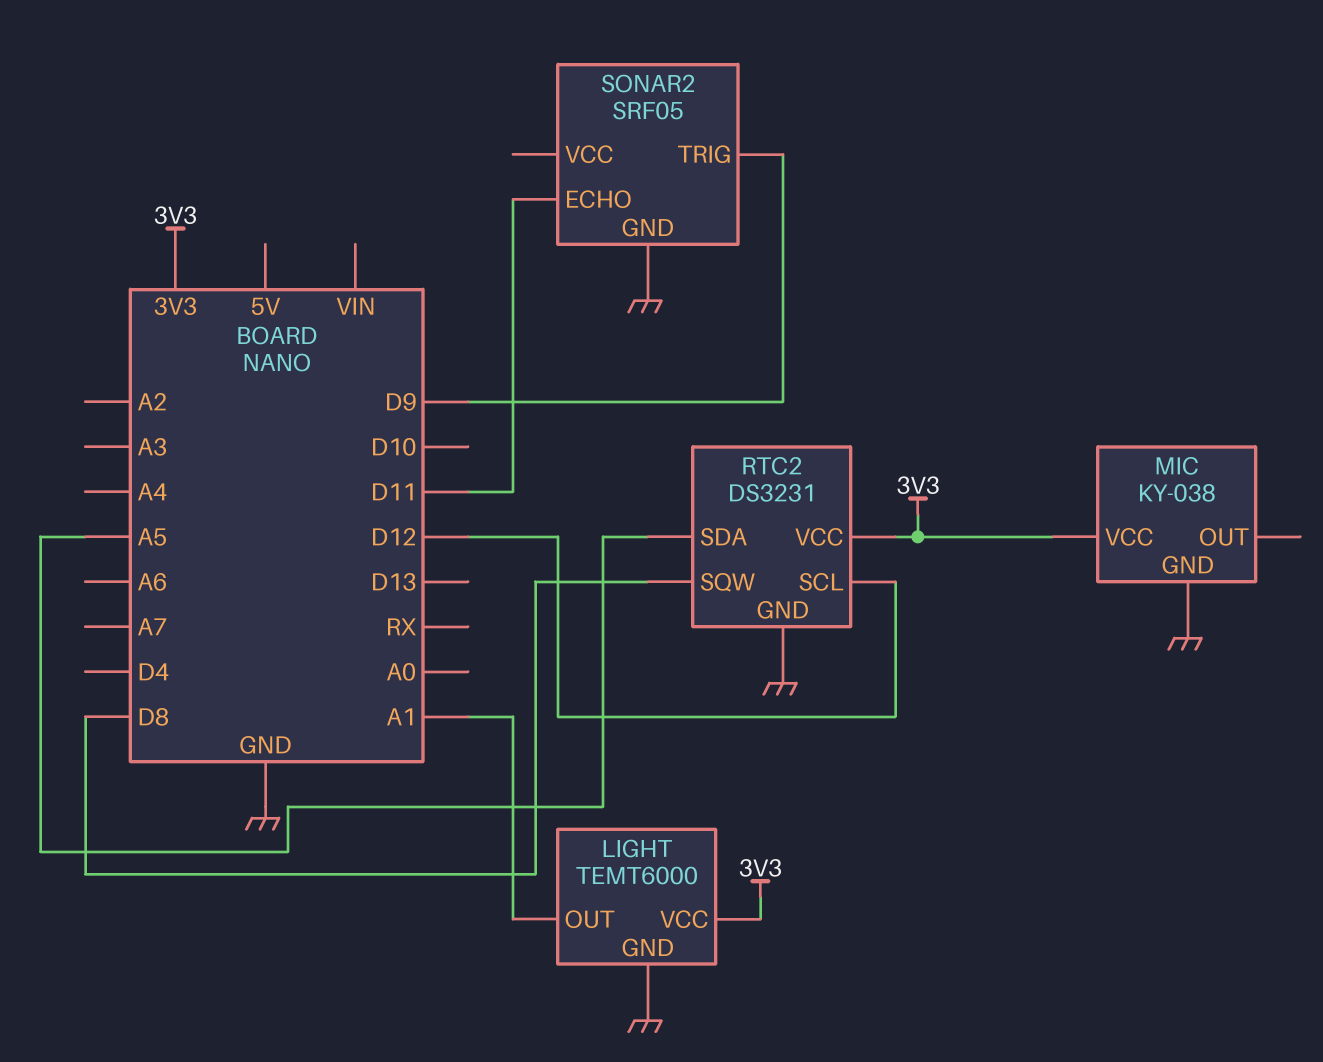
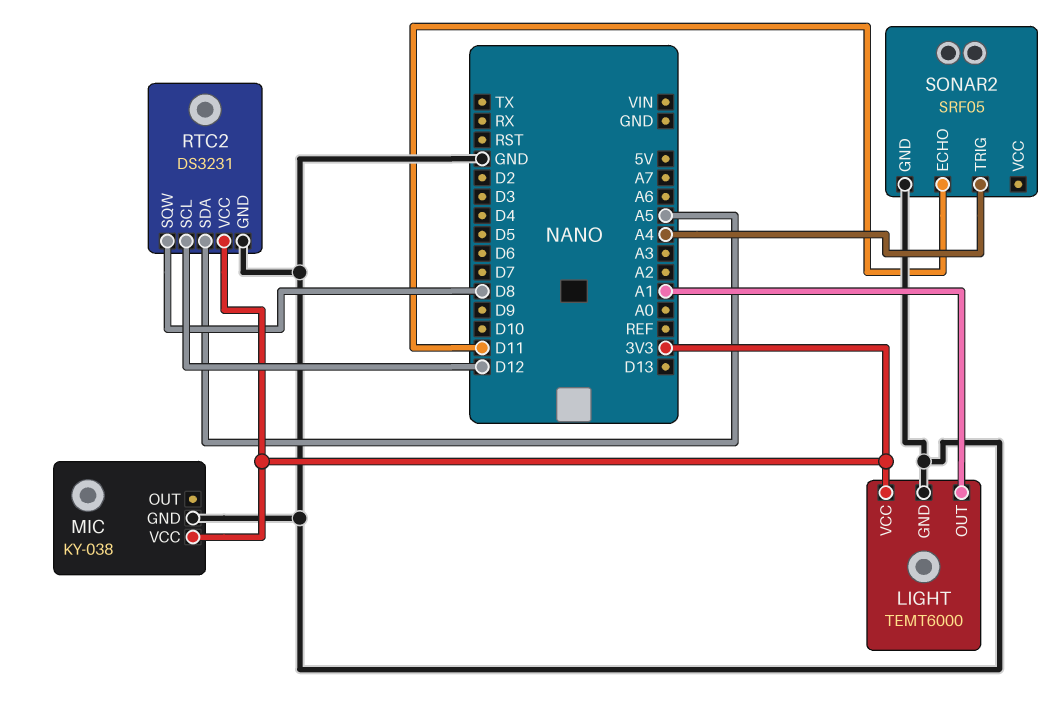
SONAR2 pin TRIG: D9 -> A4

